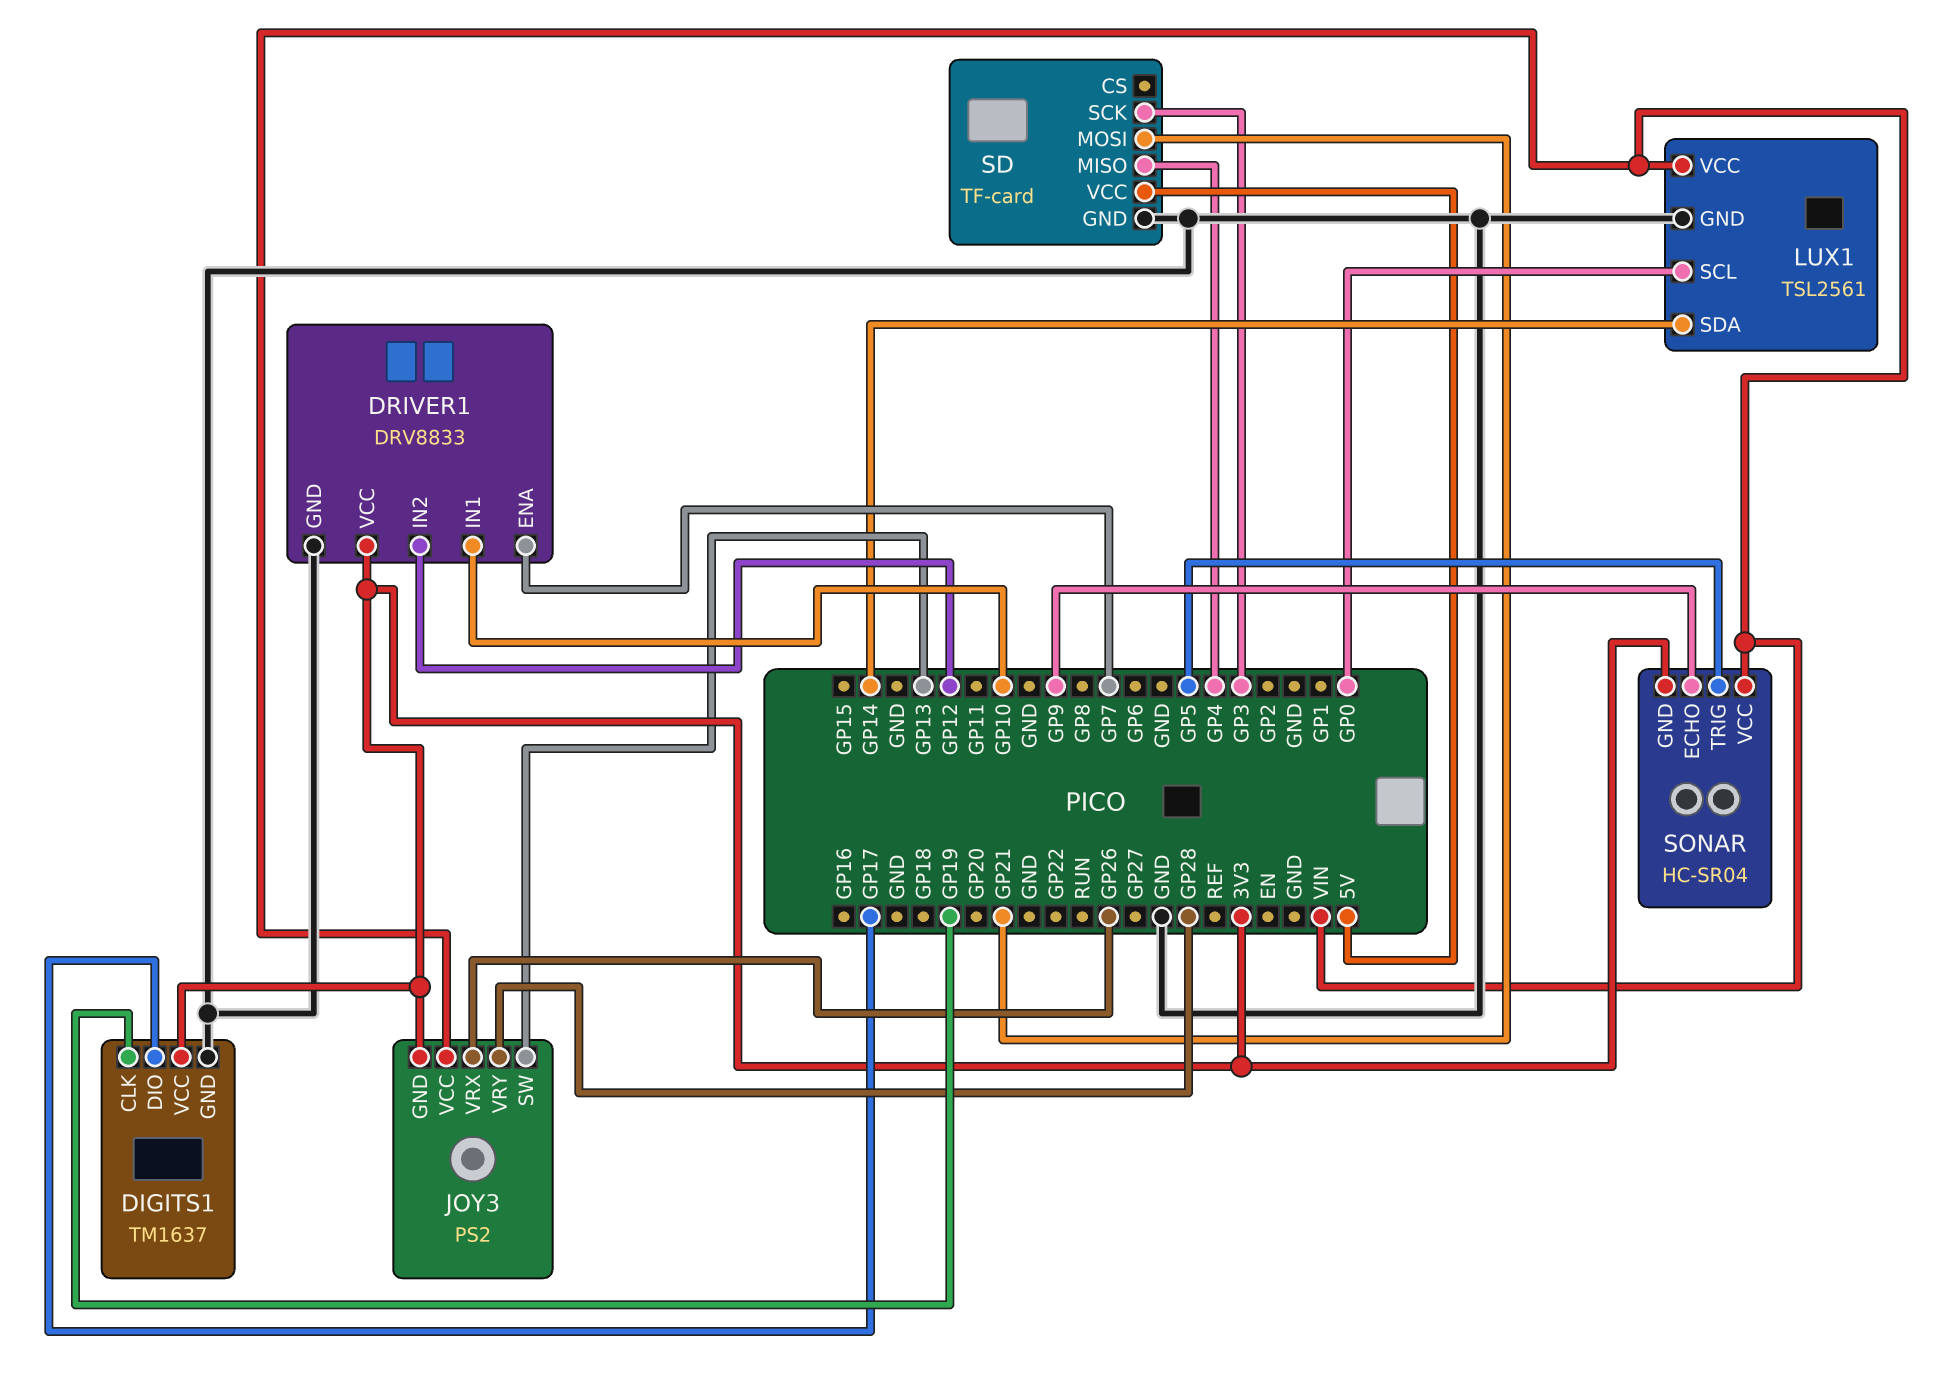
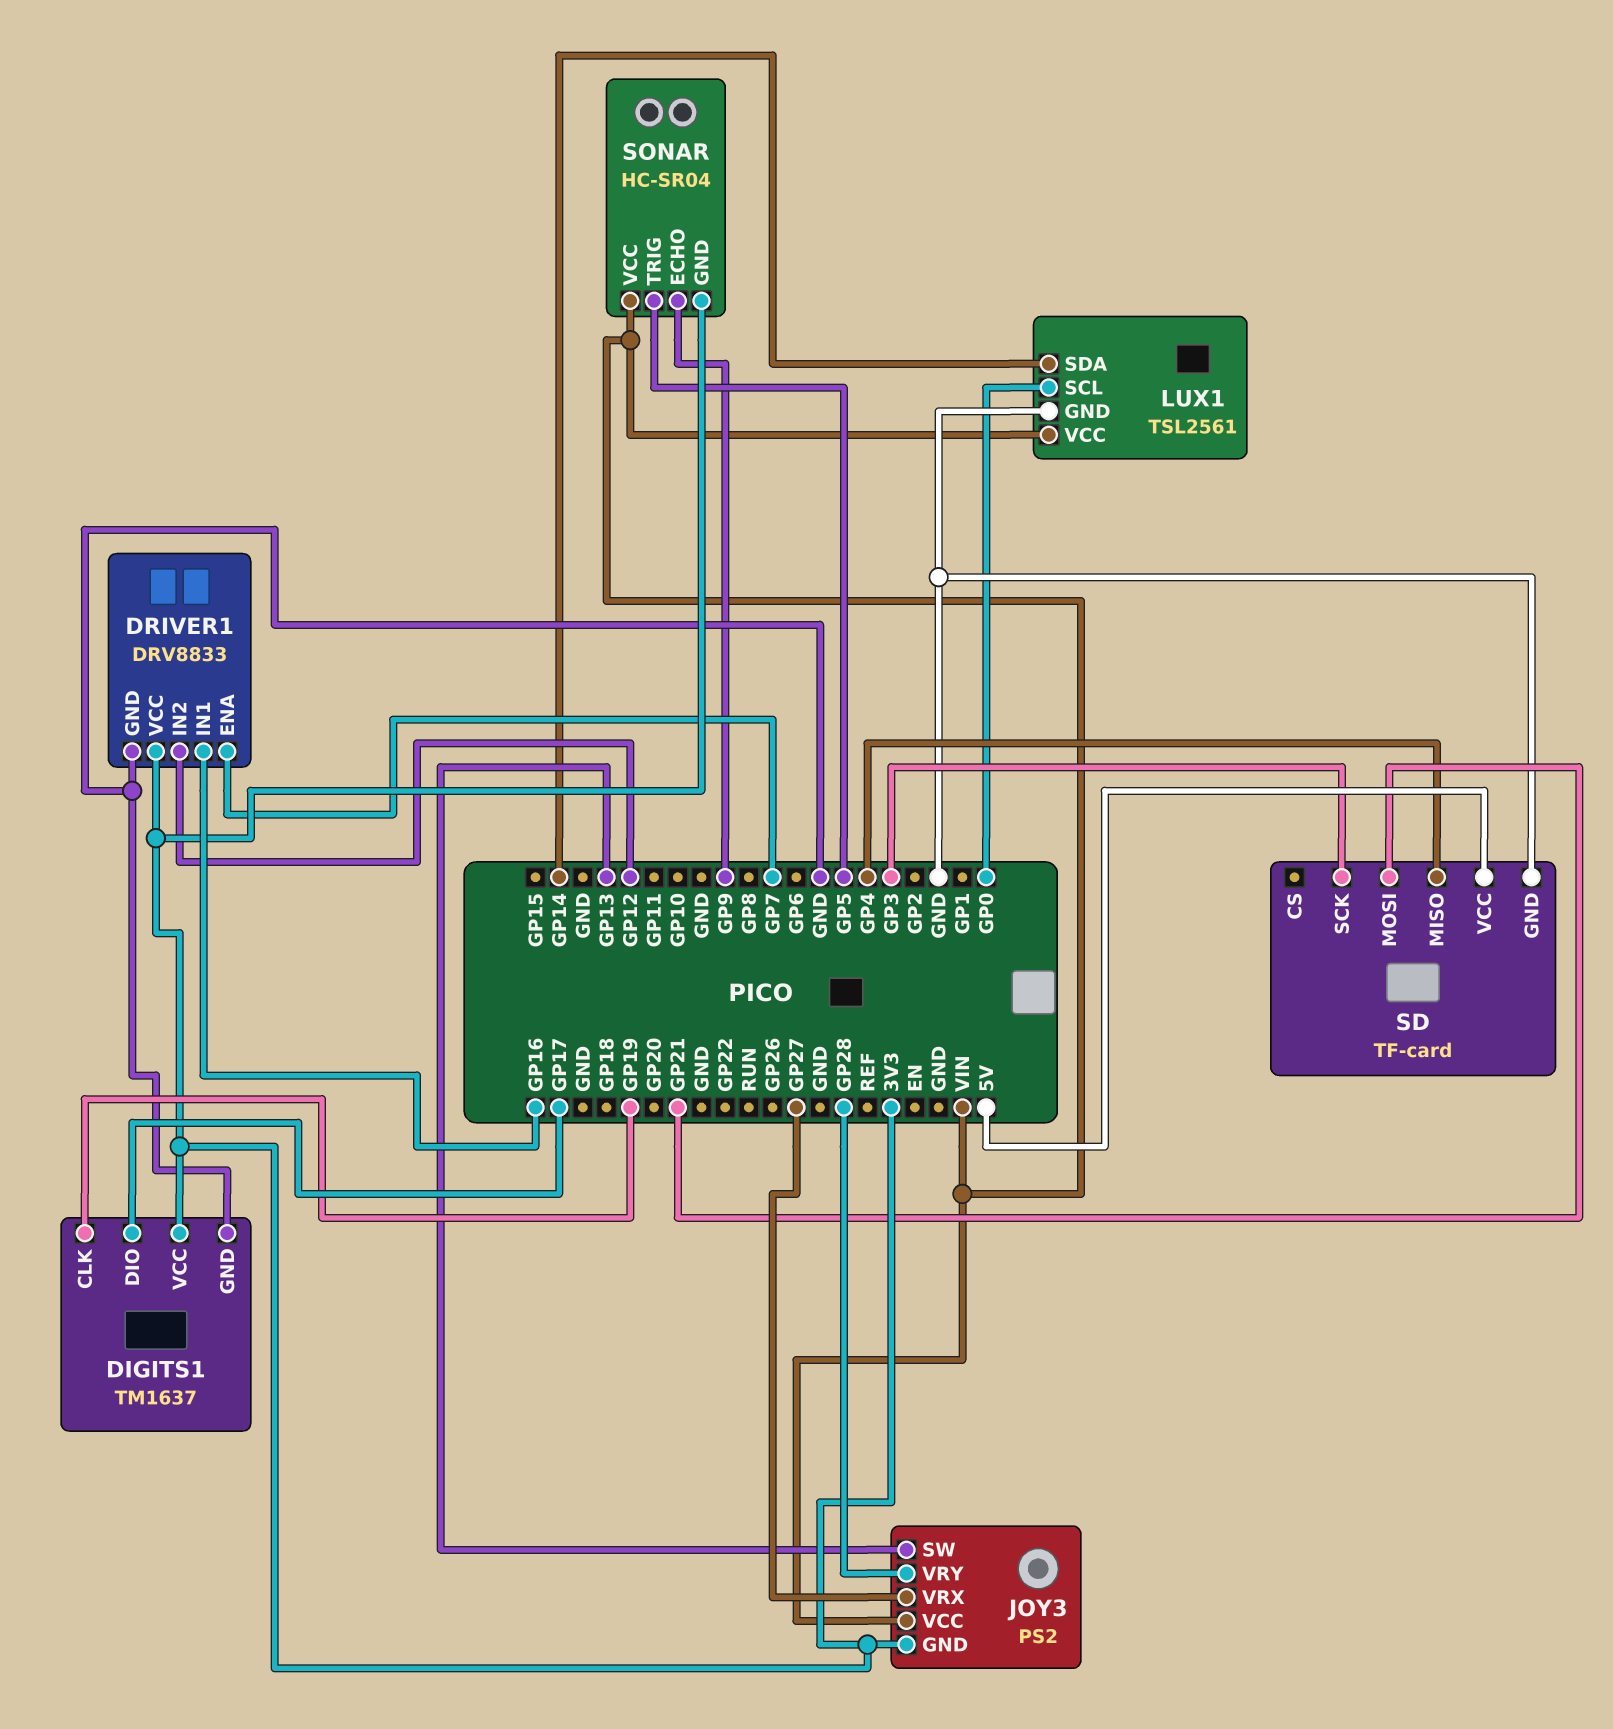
DRIVER1 pin IN1: GP10 -> GP16
JOY3 pin VRX: GP26 -> GP27

